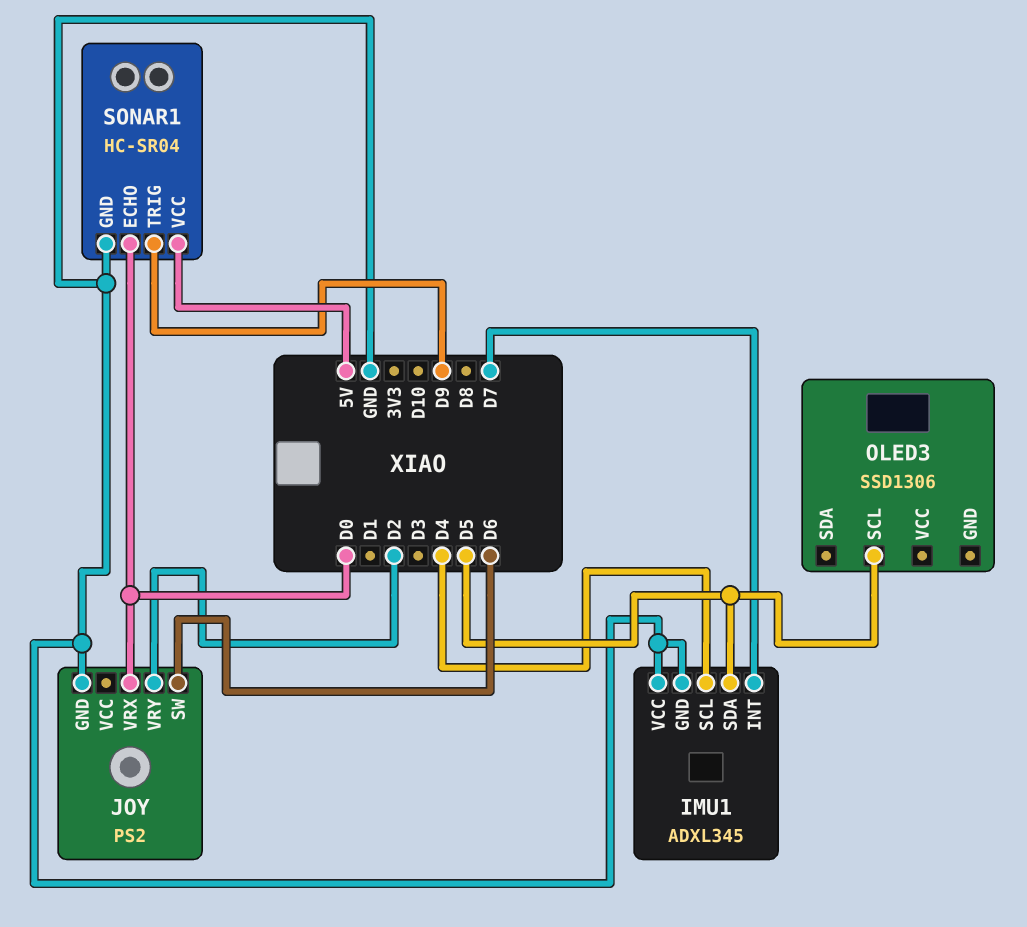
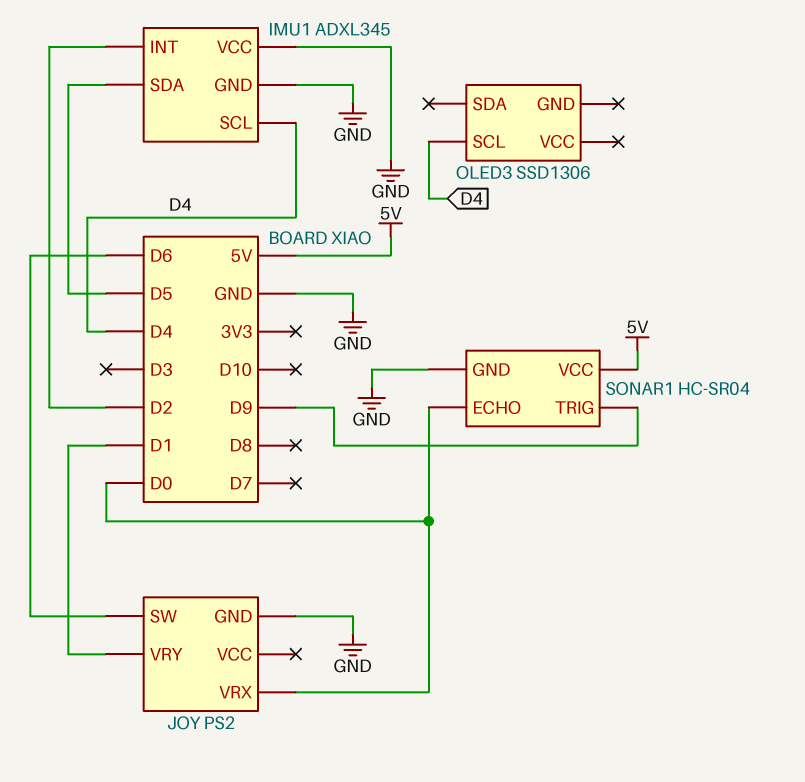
IMU1 pin INT: D7 -> D2
JOY pin VRY: D2 -> D1
OLED3 pin SCL: D5 -> D4

